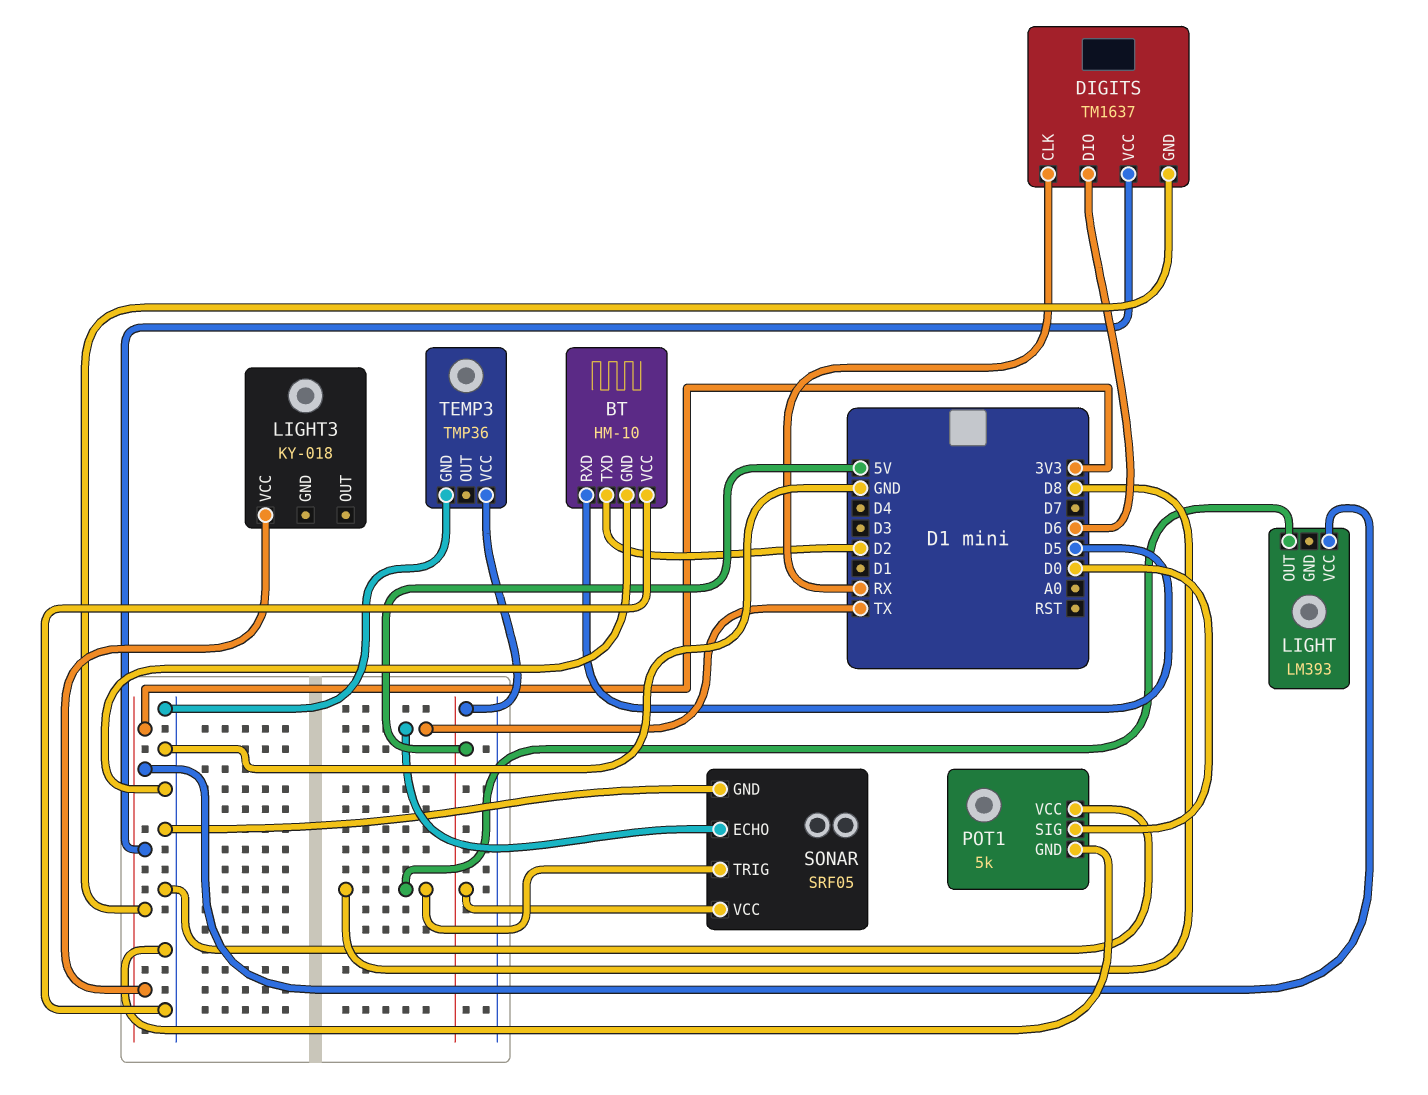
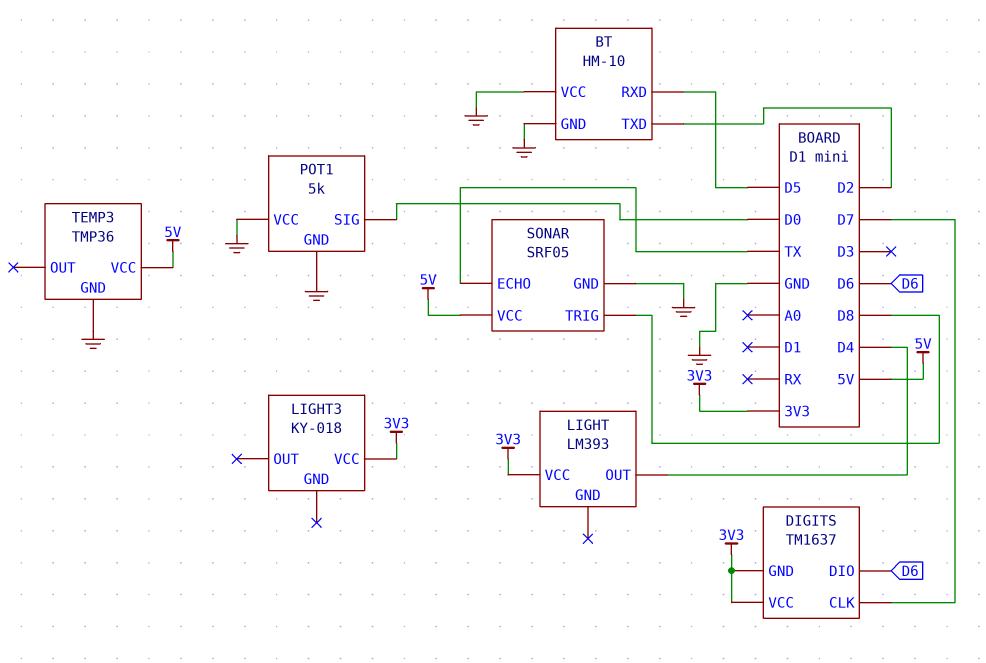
DIGITS pin CLK: RX -> D7
LIGHT pin OUT: D8 -> D4

